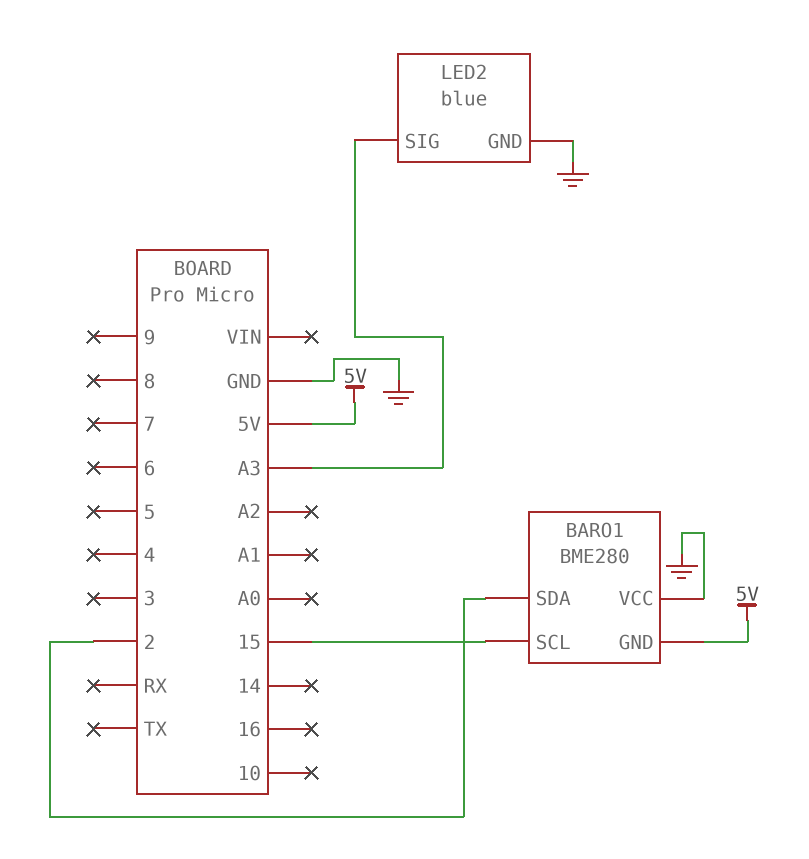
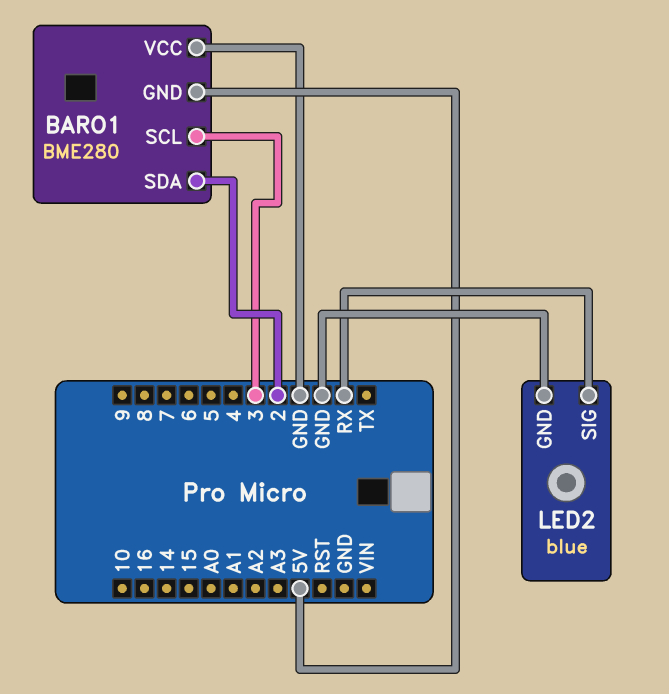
BARO1 pin SCL: 15 -> 3
LED2 pin SIG: A3 -> RX

